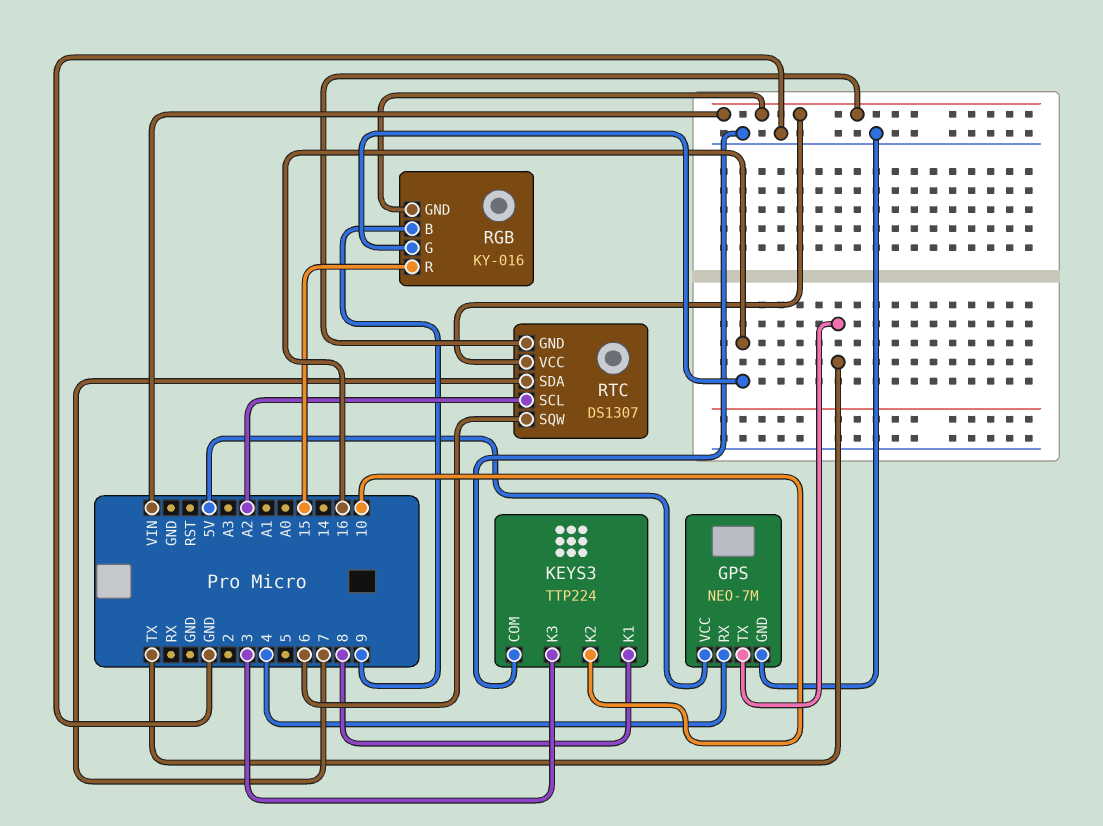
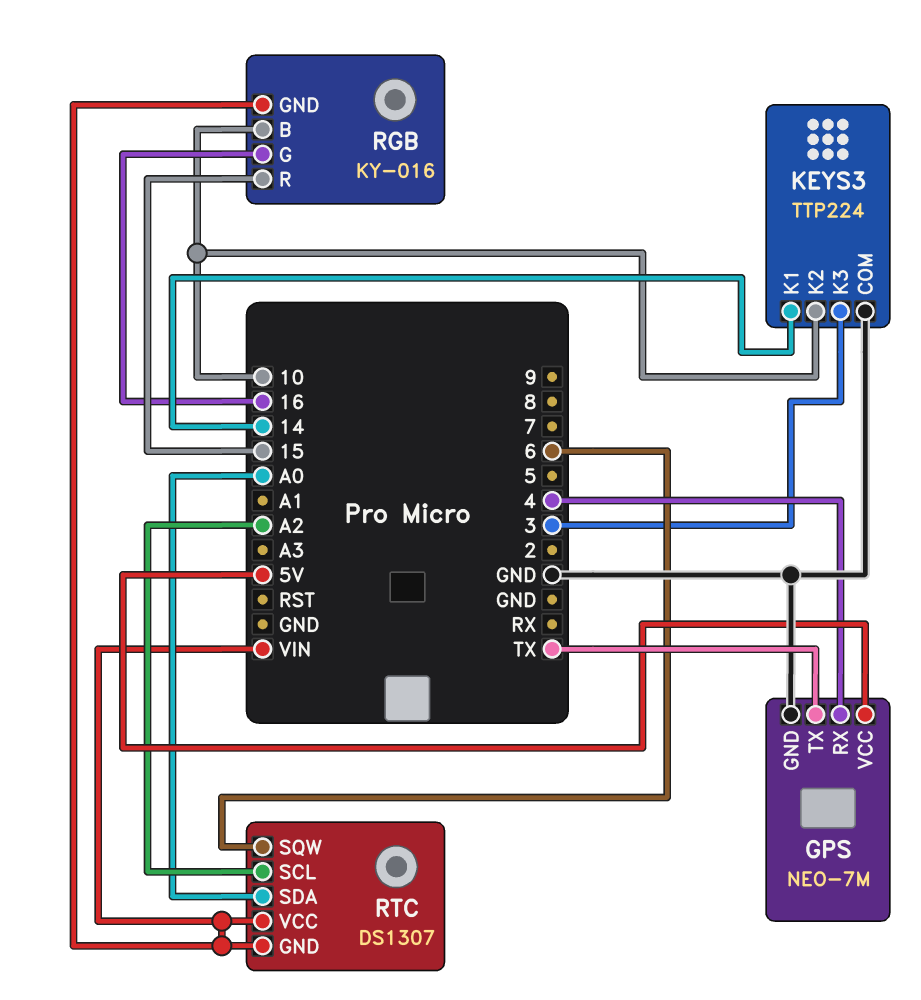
KEYS3 pin K1: 8 -> 14
RGB pin B: 9 -> 10
RTC pin SDA: 7 -> A0

